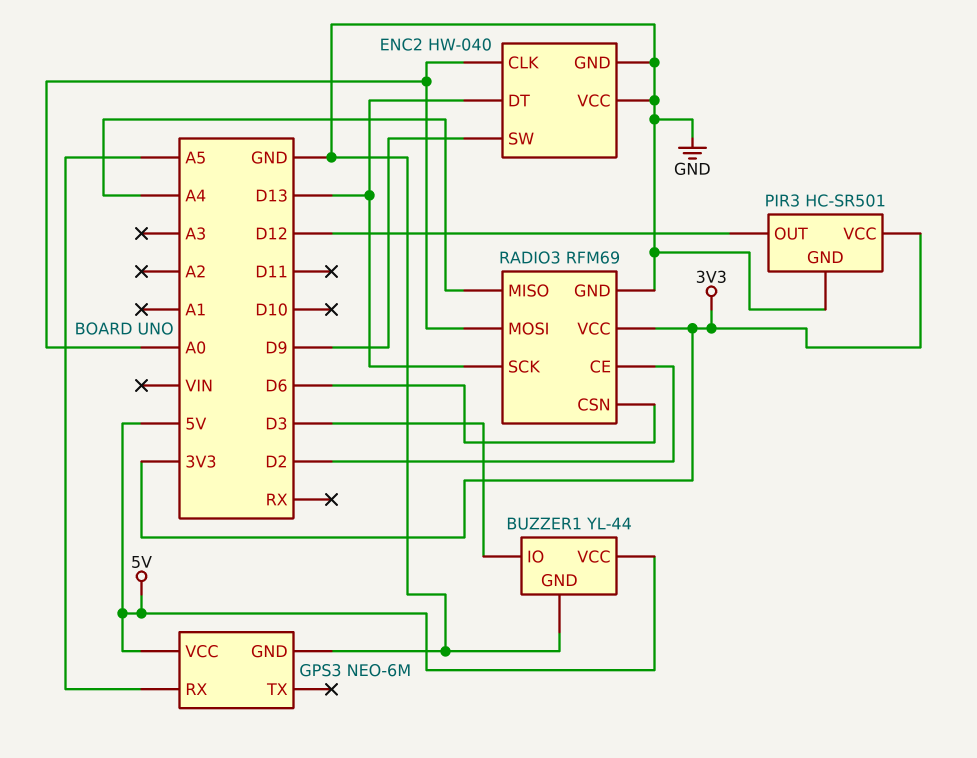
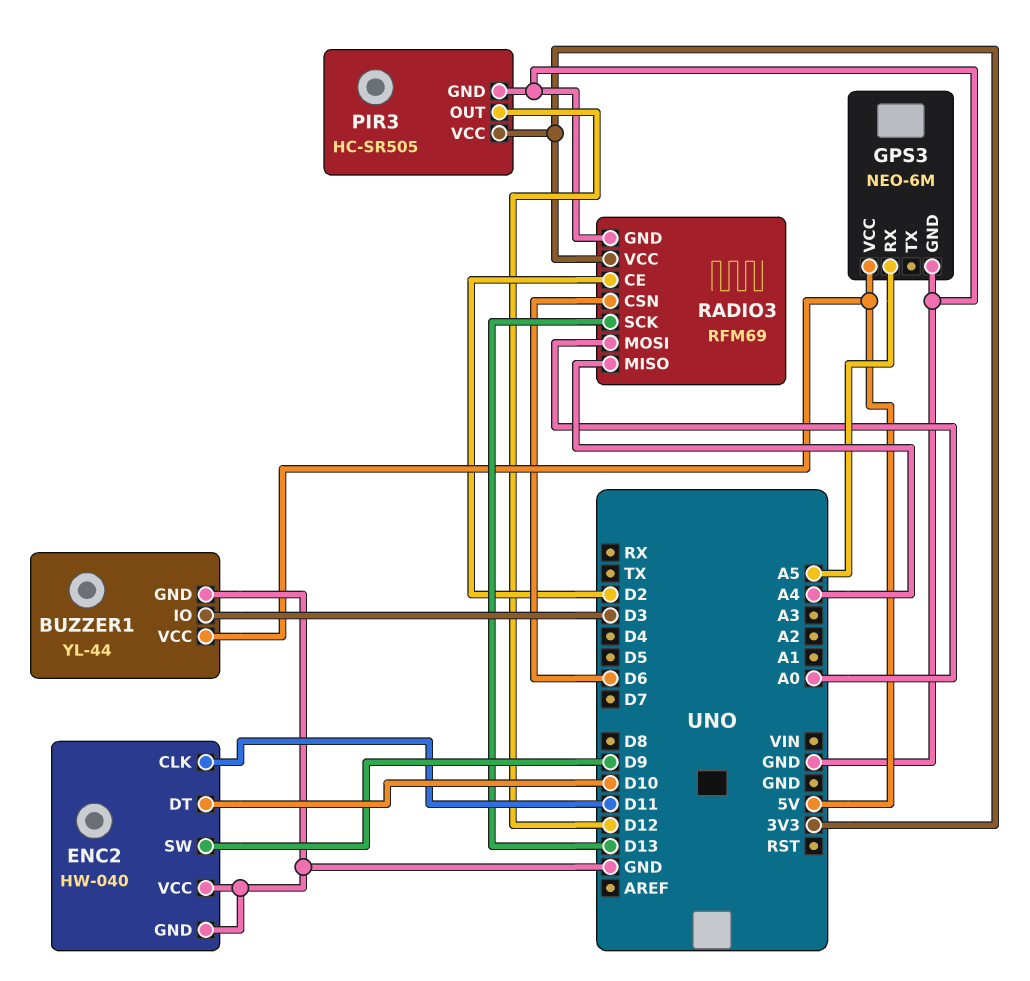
ENC2 pin CLK: A0 -> D11
ENC2 pin DT: D13 -> D10
PIR3: HC-SR501 -> HC-SR505

